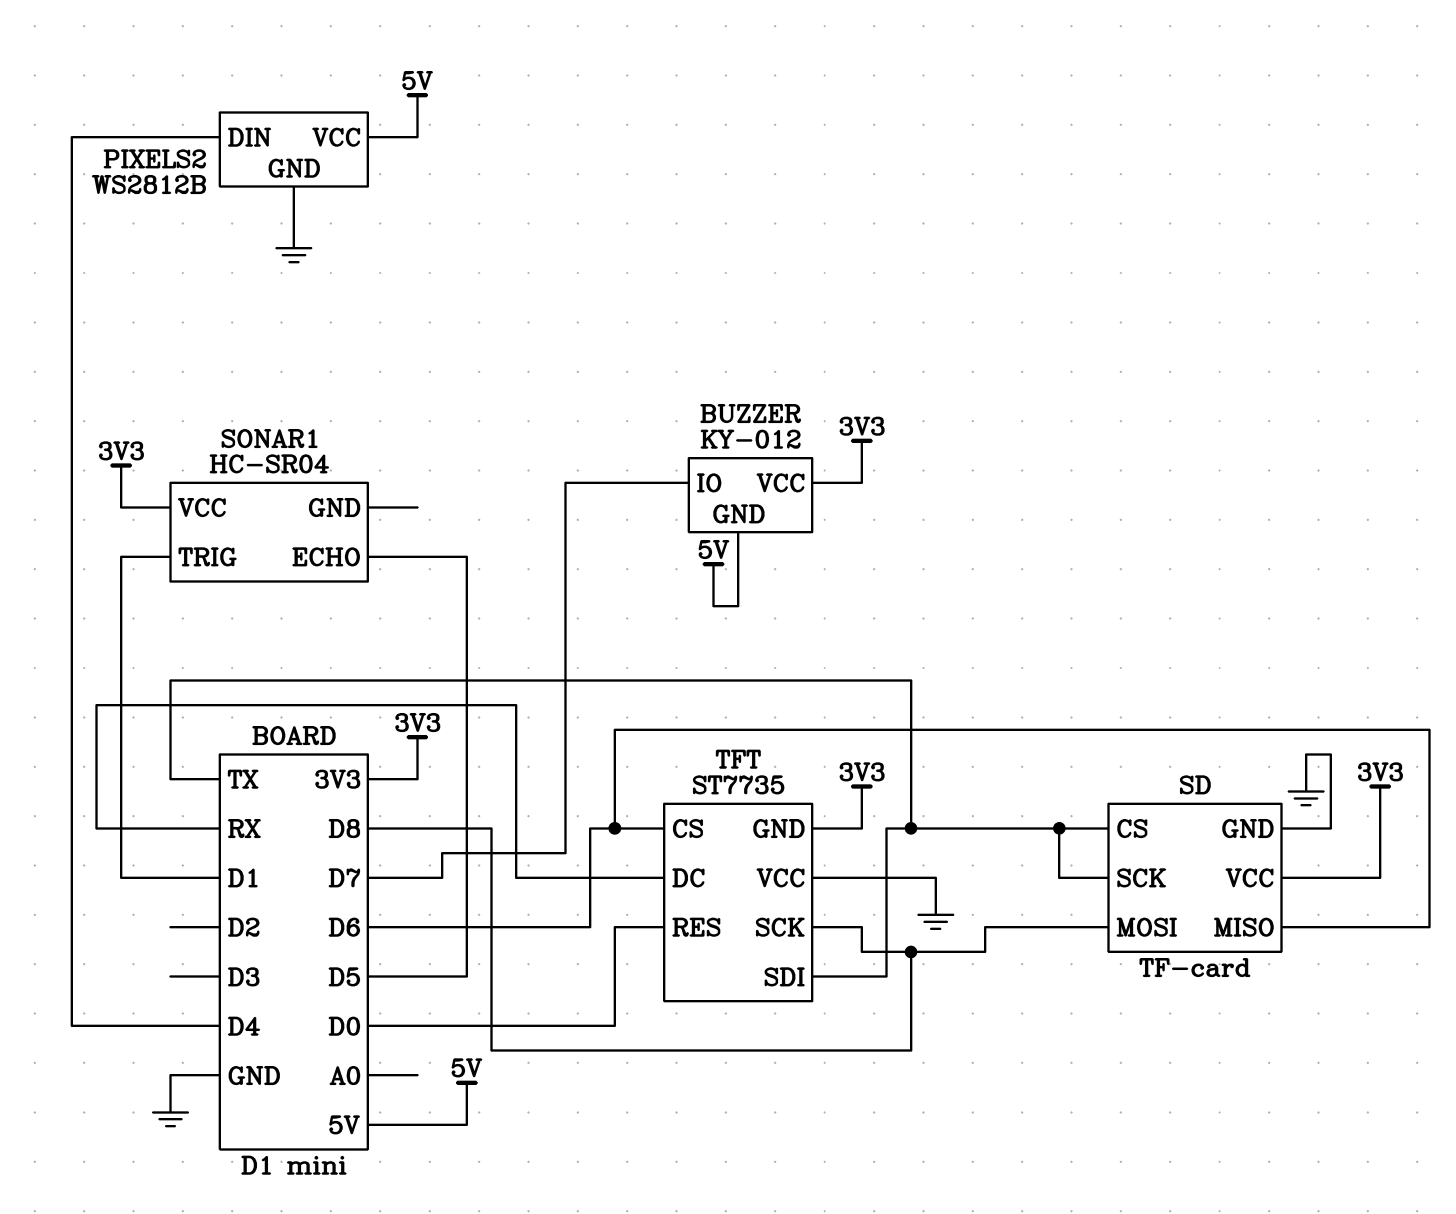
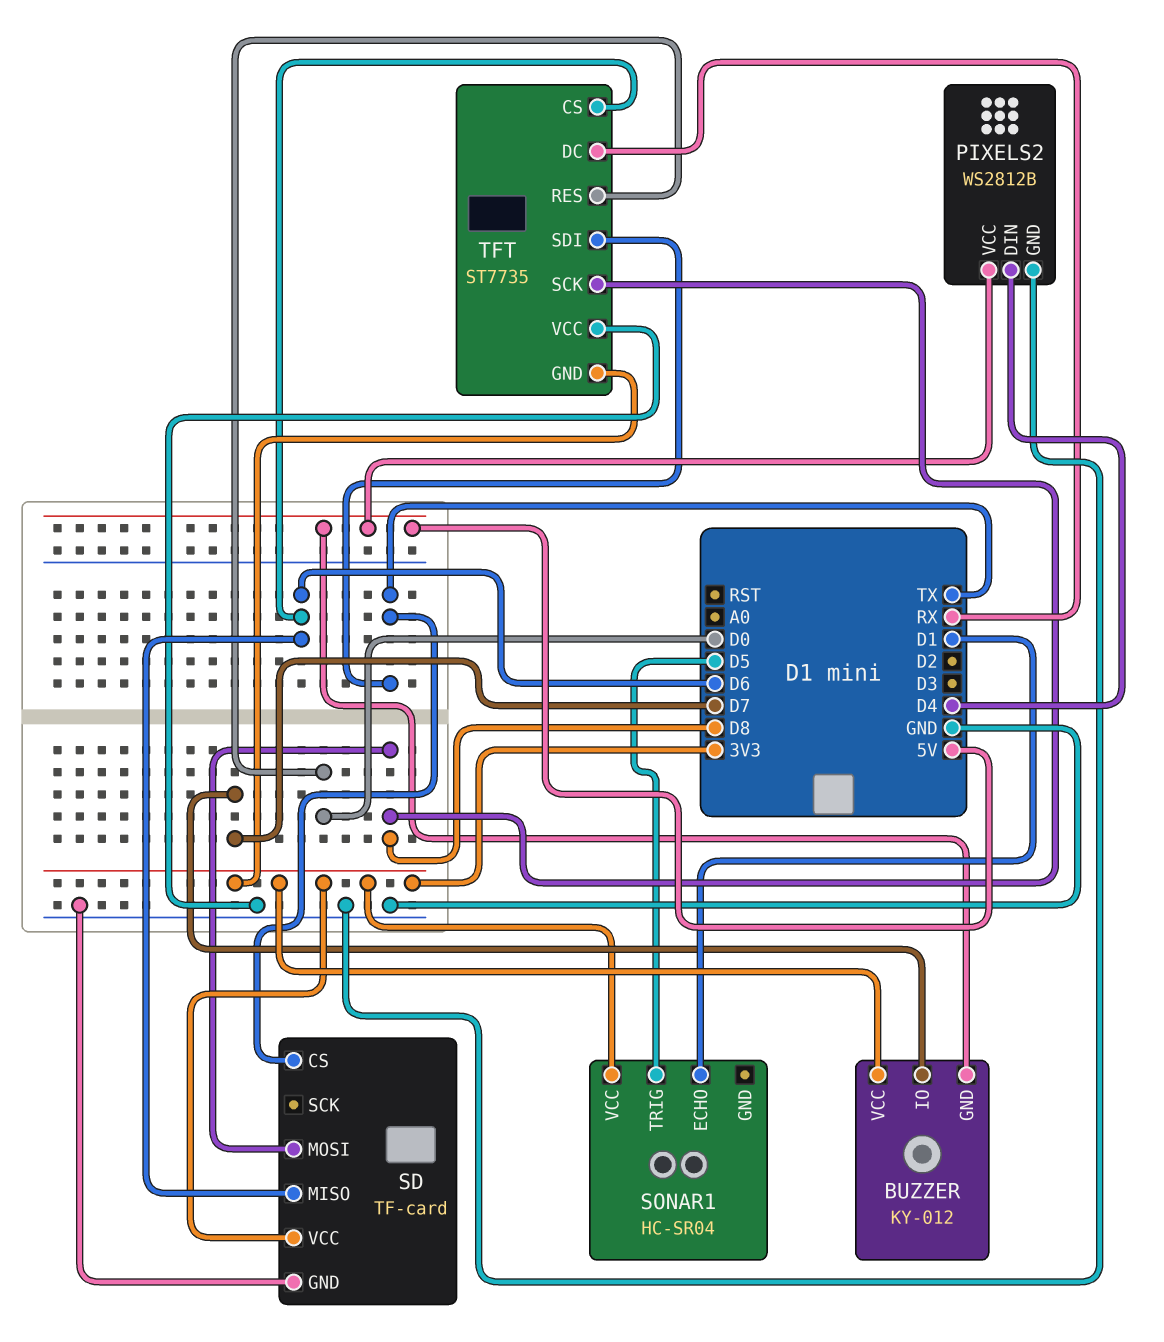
SD pin SCK: TX -> none
SONAR1 pin ECHO: D5 -> D1
SONAR1 pin TRIG: D1 -> D5

